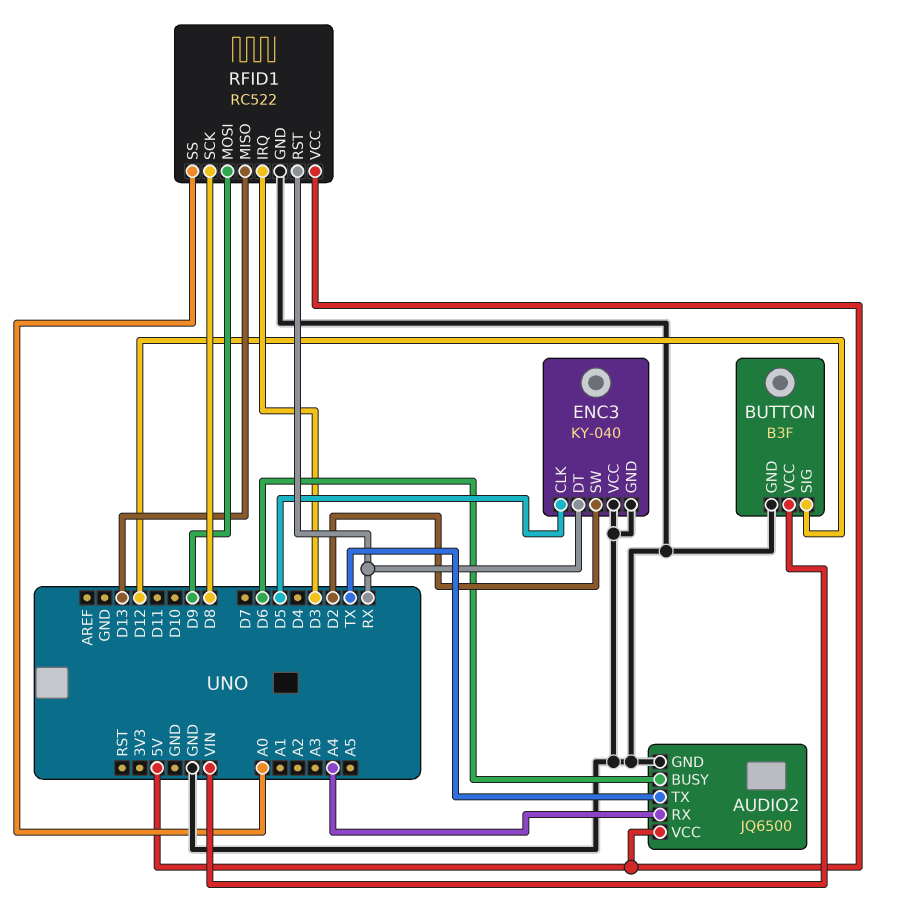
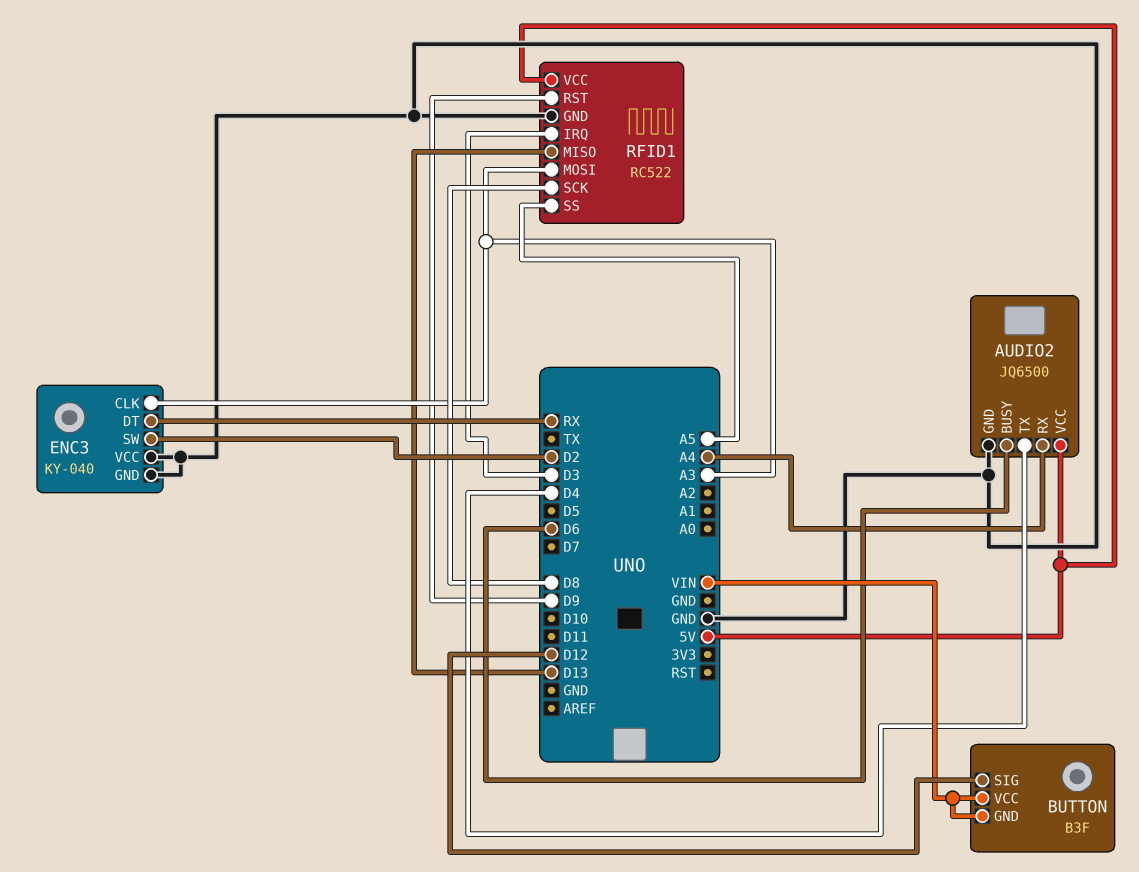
AUDIO2 pin TX: TX -> D4
BUTTON pin GND: GND -> VIN
ENC3 pin CLK: D5 -> A3
RFID1 pin MOSI: D9 -> A3
RFID1 pin RST: RX -> D9
RFID1 pin SS: A0 -> A5

